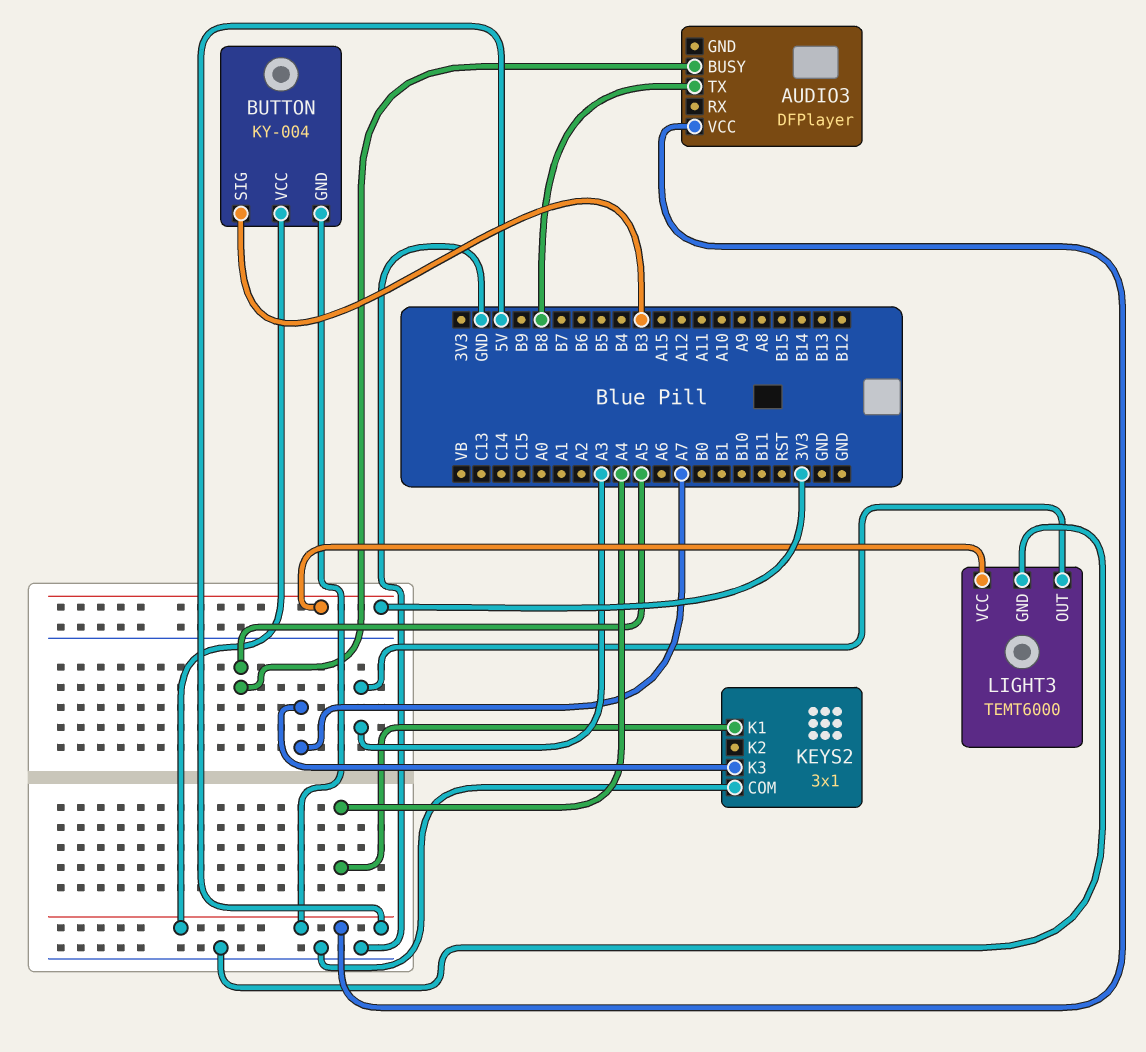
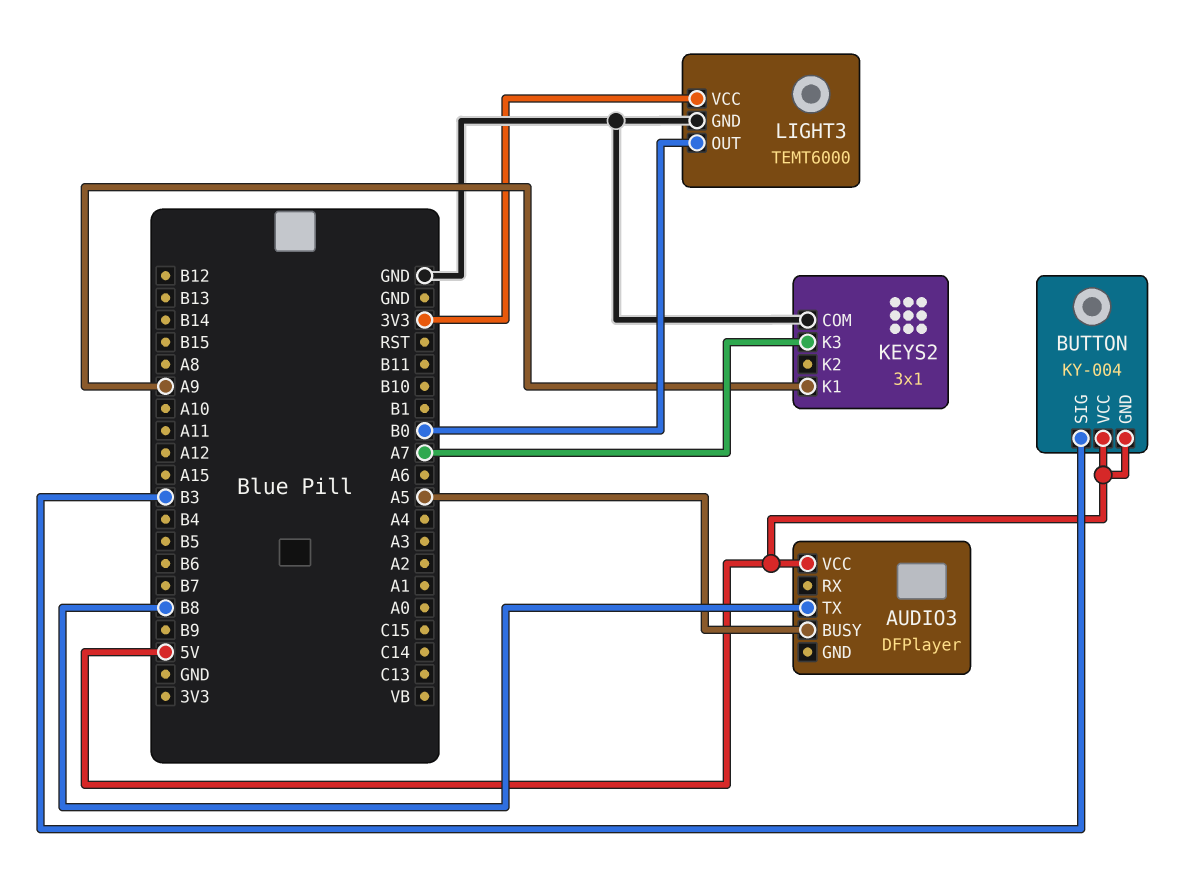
KEYS2 pin K1: A4 -> A9
LIGHT3 pin OUT: A3 -> B0

